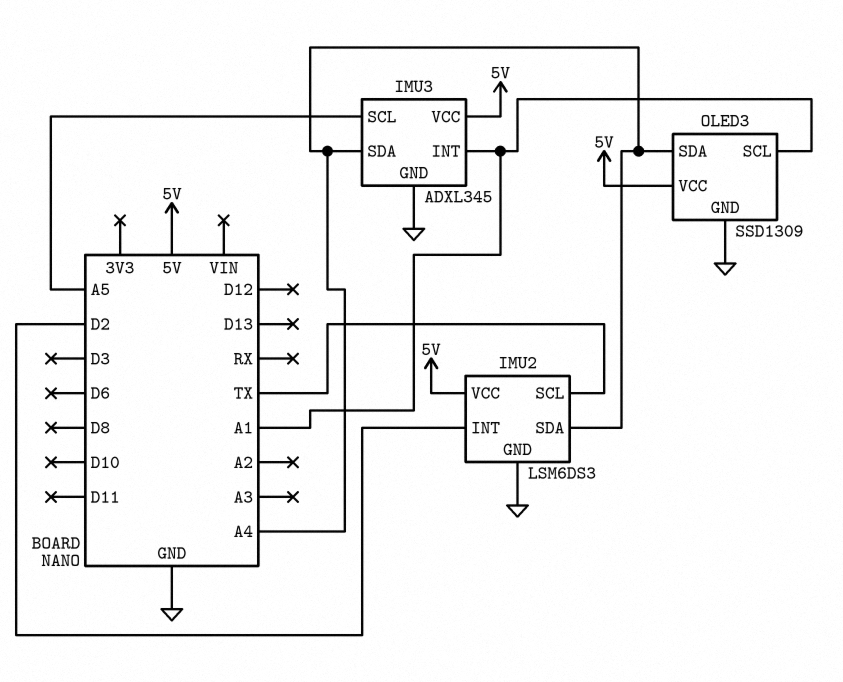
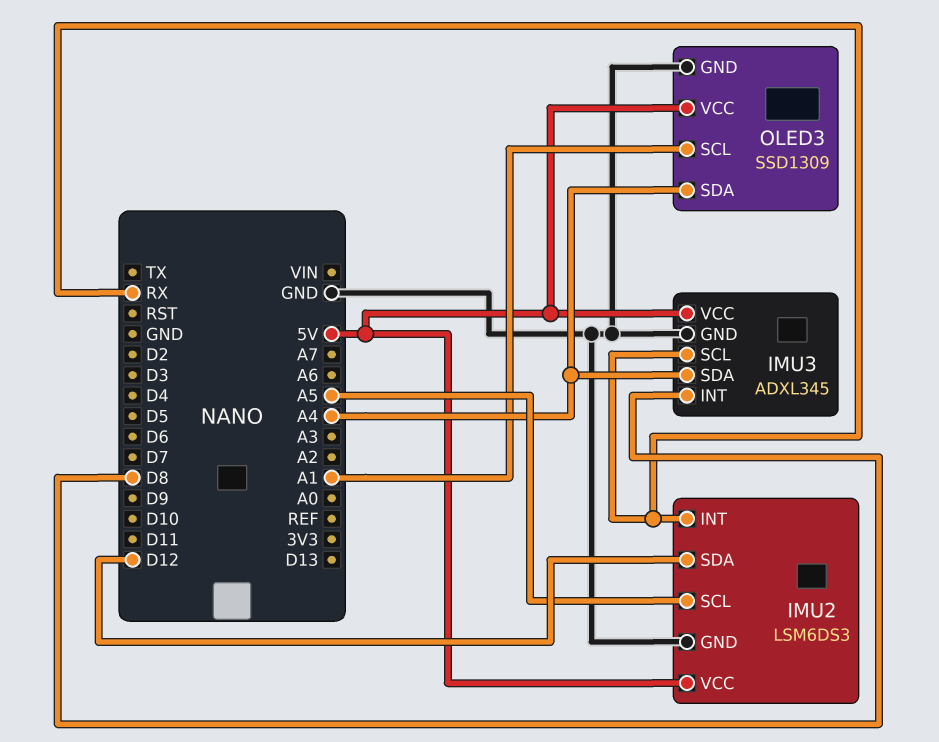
IMU2 pin INT: D2 -> RX
IMU2 pin SCL: TX -> A5
IMU2 pin SDA: A4 -> D12
IMU3 pin INT: A1 -> D8
IMU3 pin SCL: A5 -> RX

